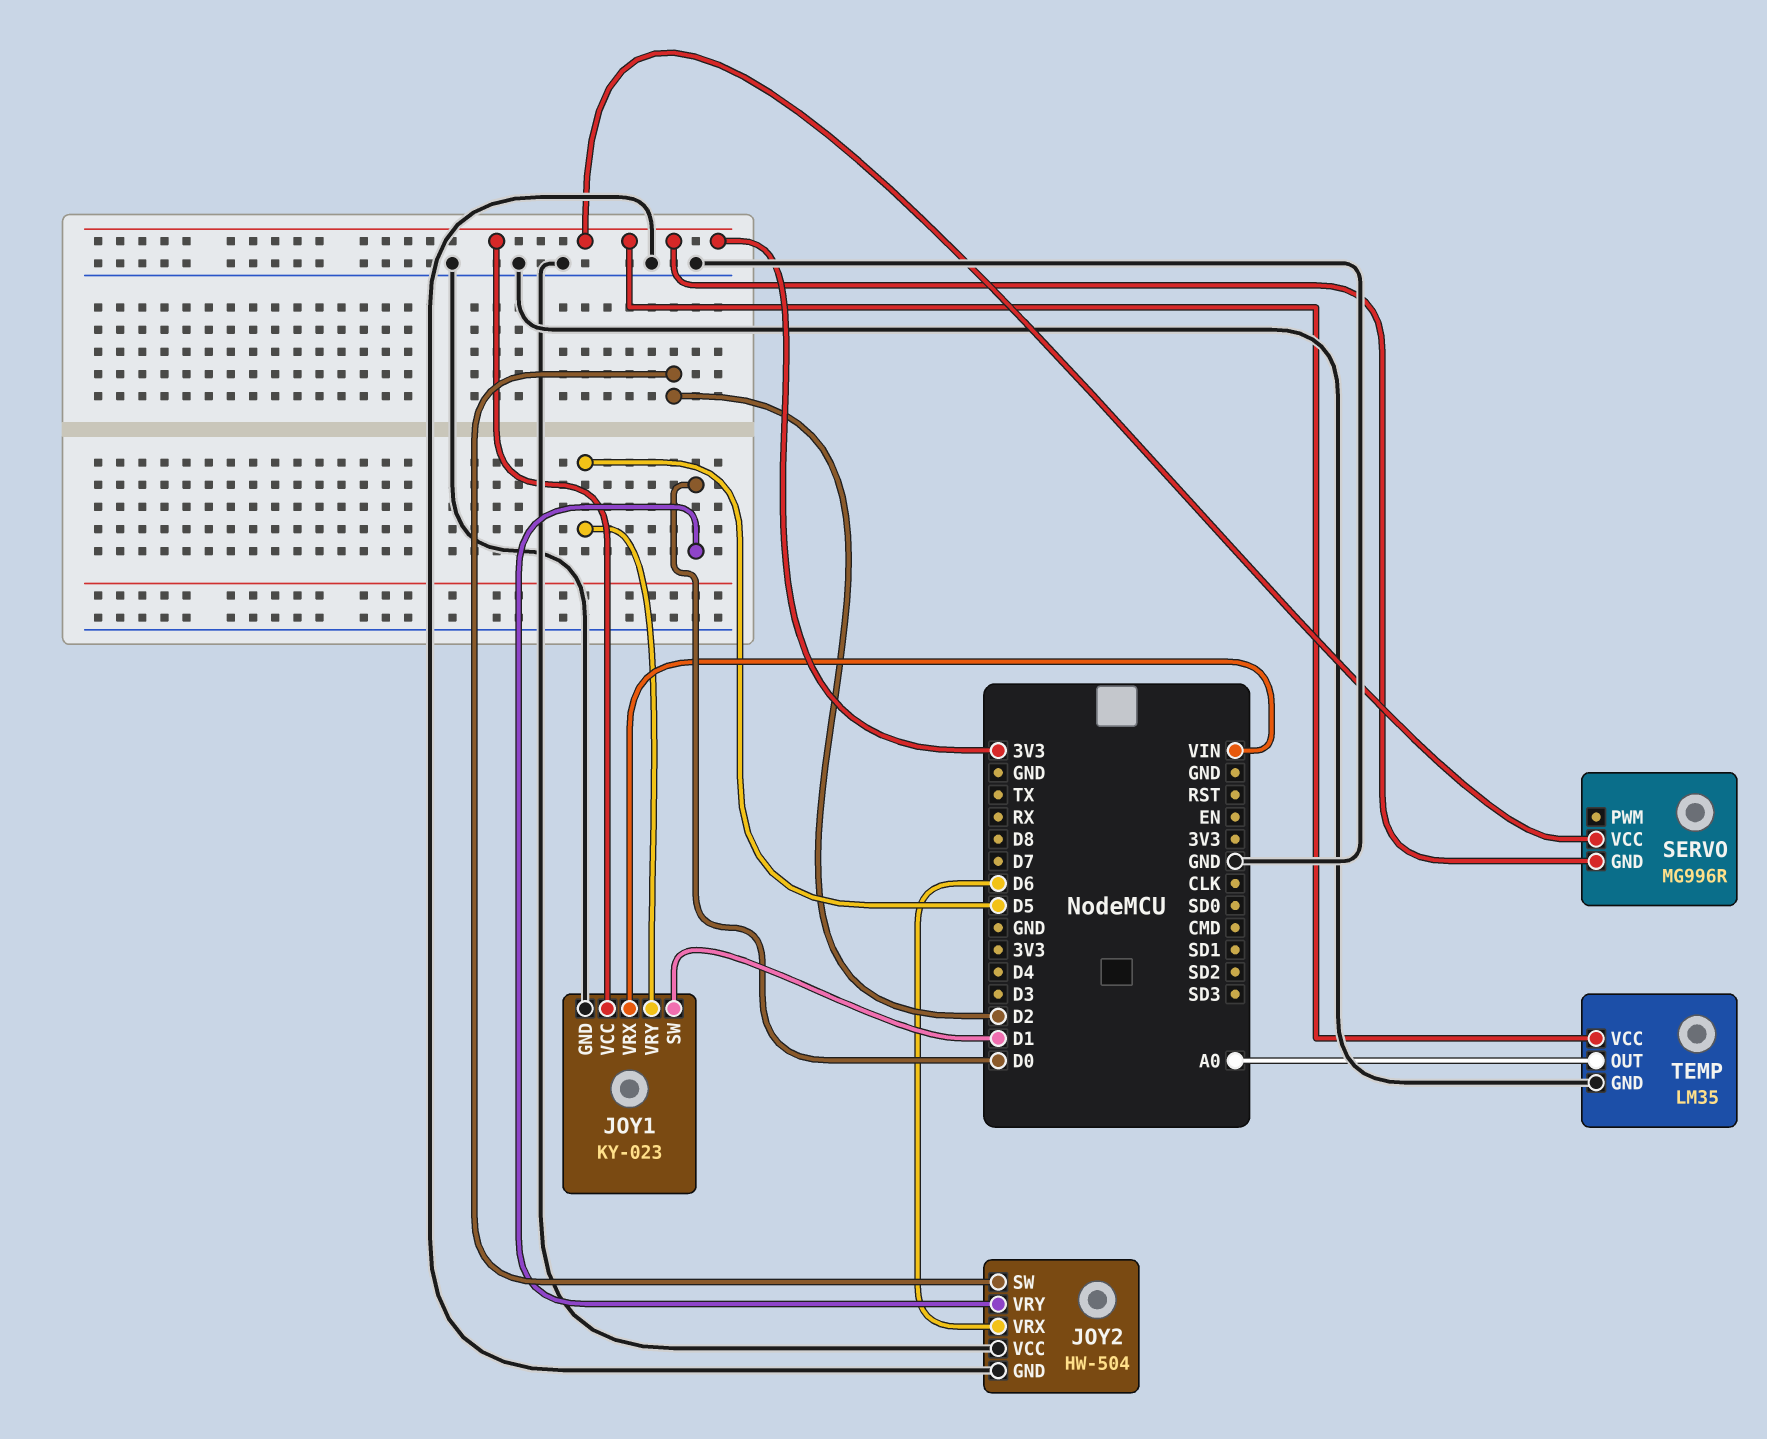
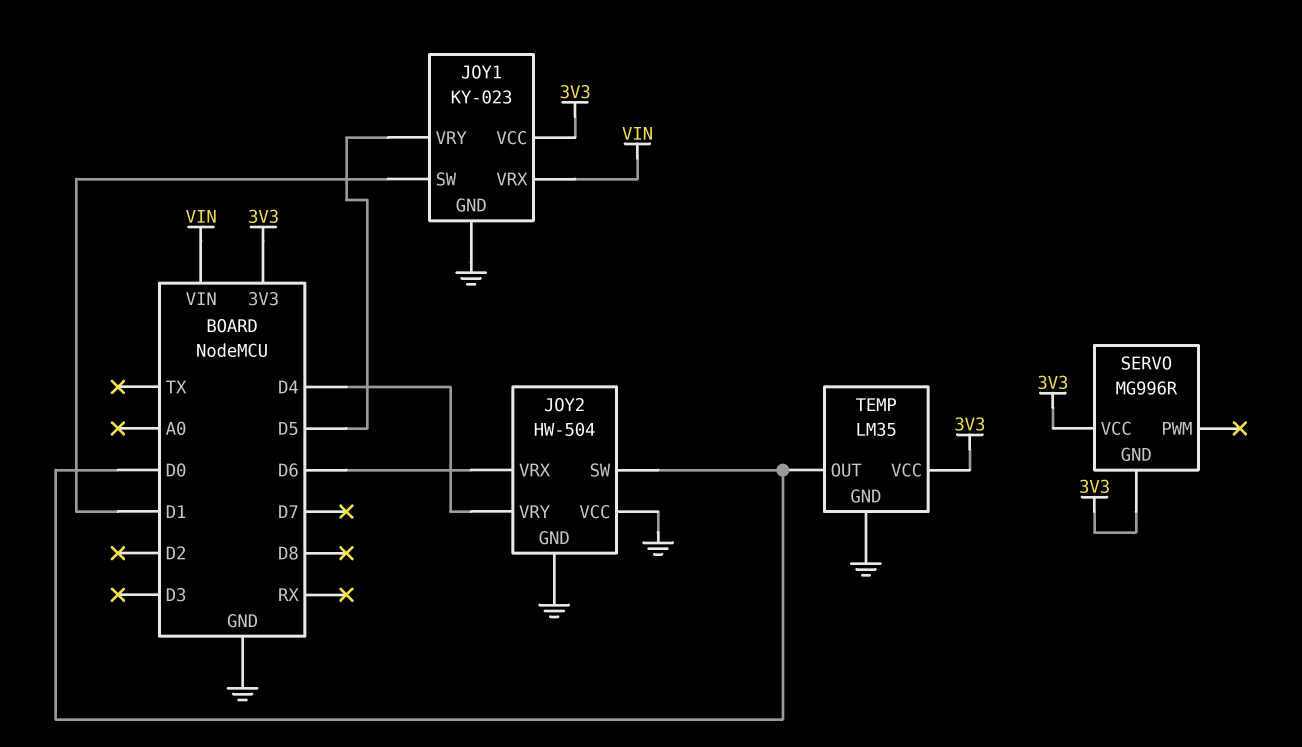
JOY2 pin SW: D2 -> D0
JOY2 pin VRY: D0 -> D4
TEMP pin OUT: A0 -> D0

